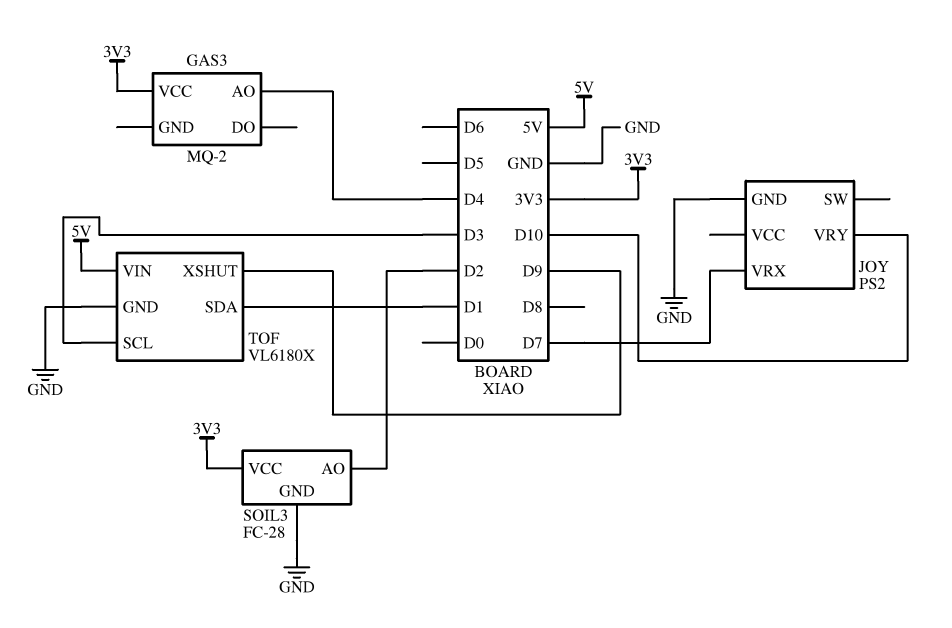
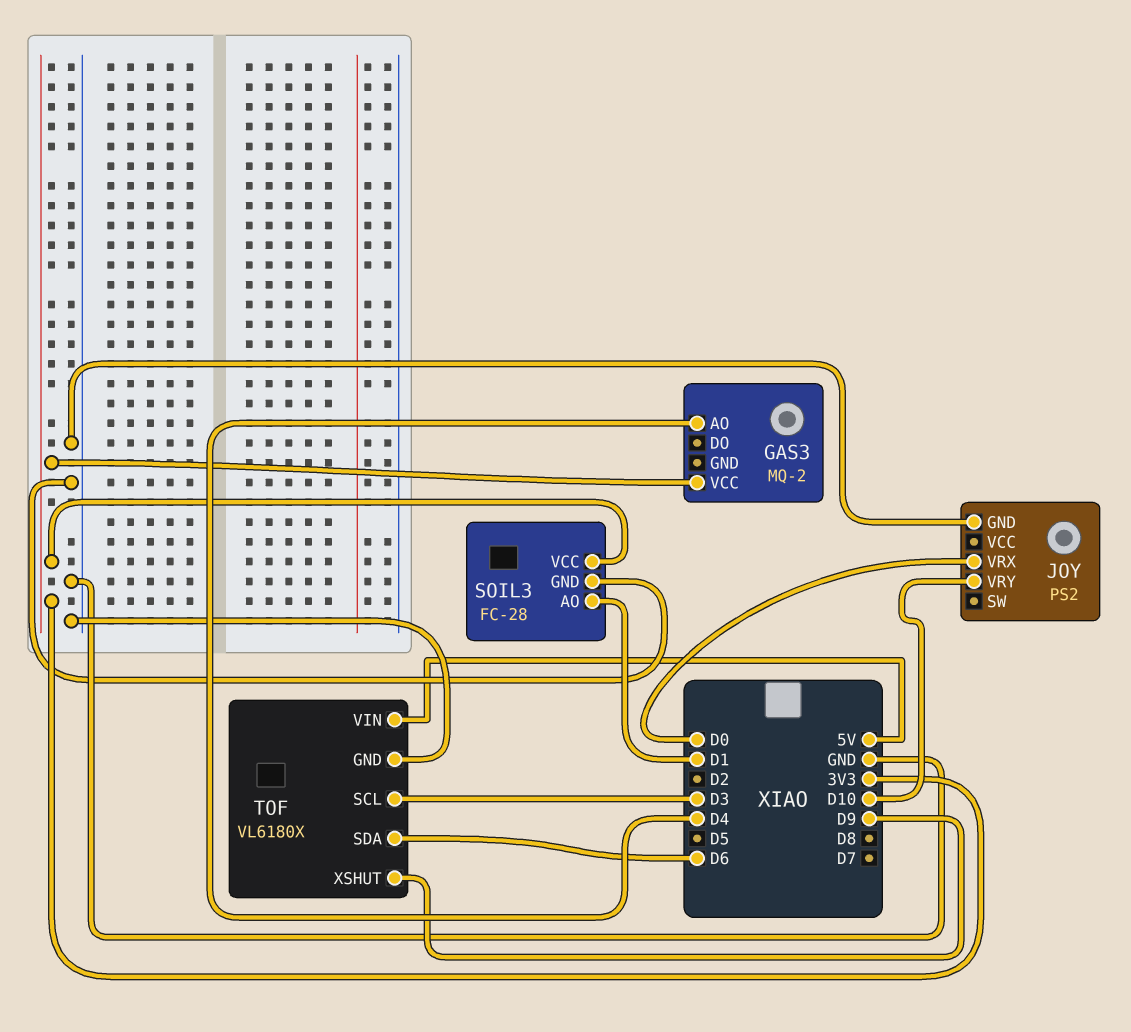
JOY pin VRX: D7 -> D0
SOIL3 pin AO: D2 -> D1
TOF pin SDA: D1 -> D6

